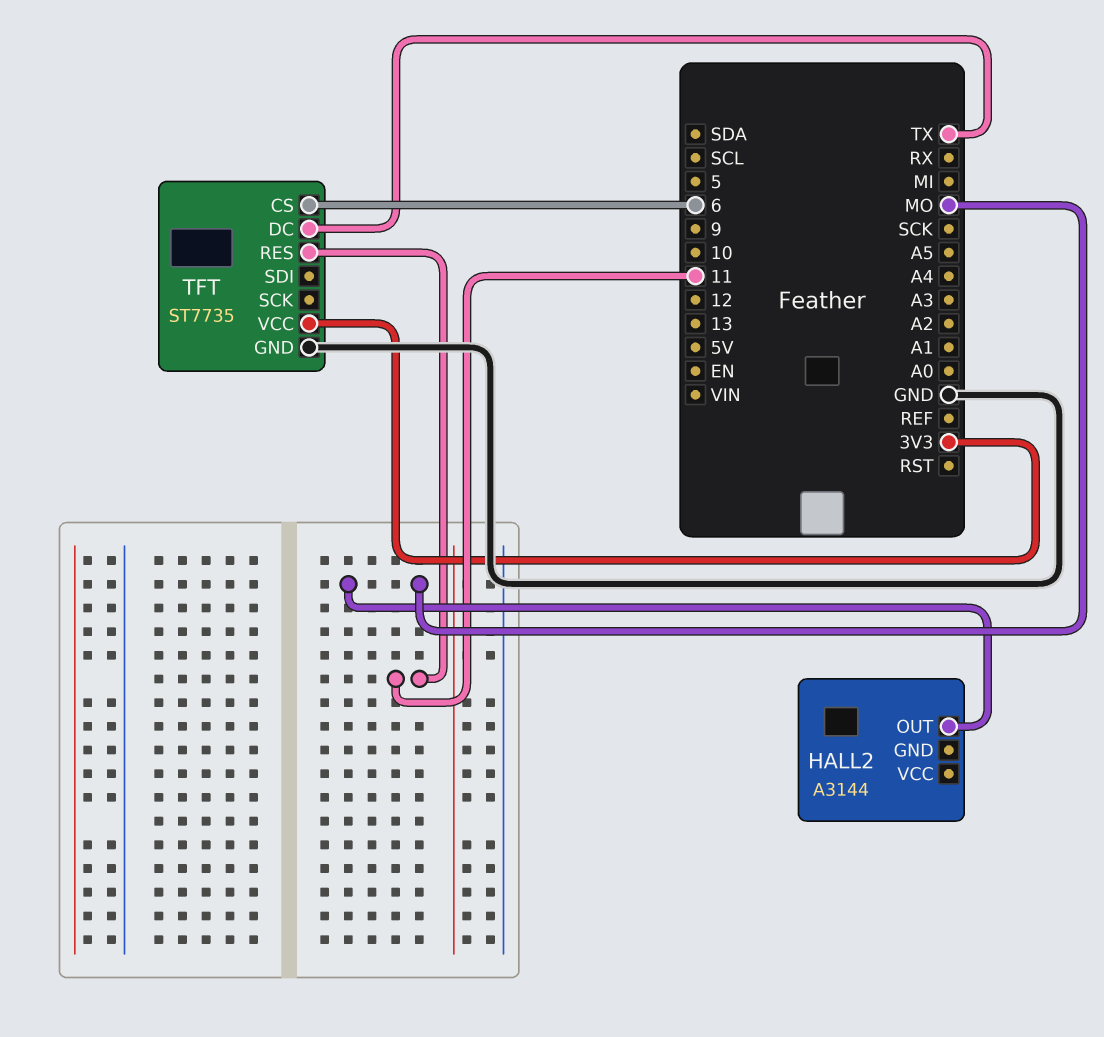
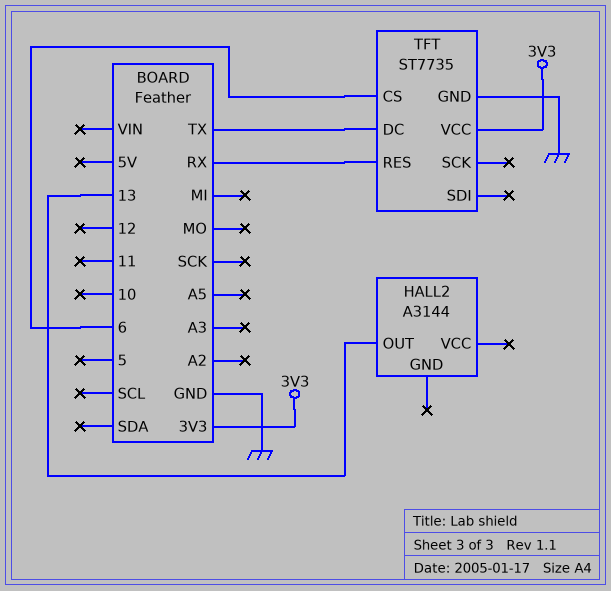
HALL2 pin OUT: MO -> 13
TFT pin RES: 11 -> RX

